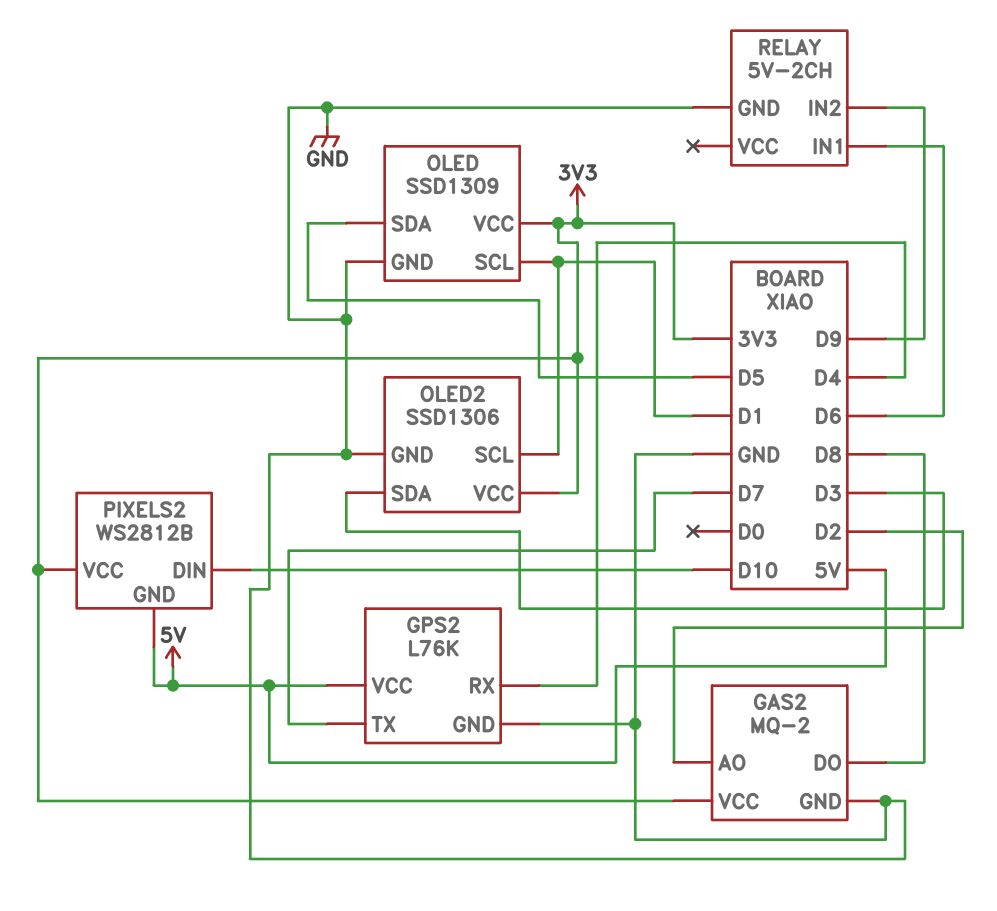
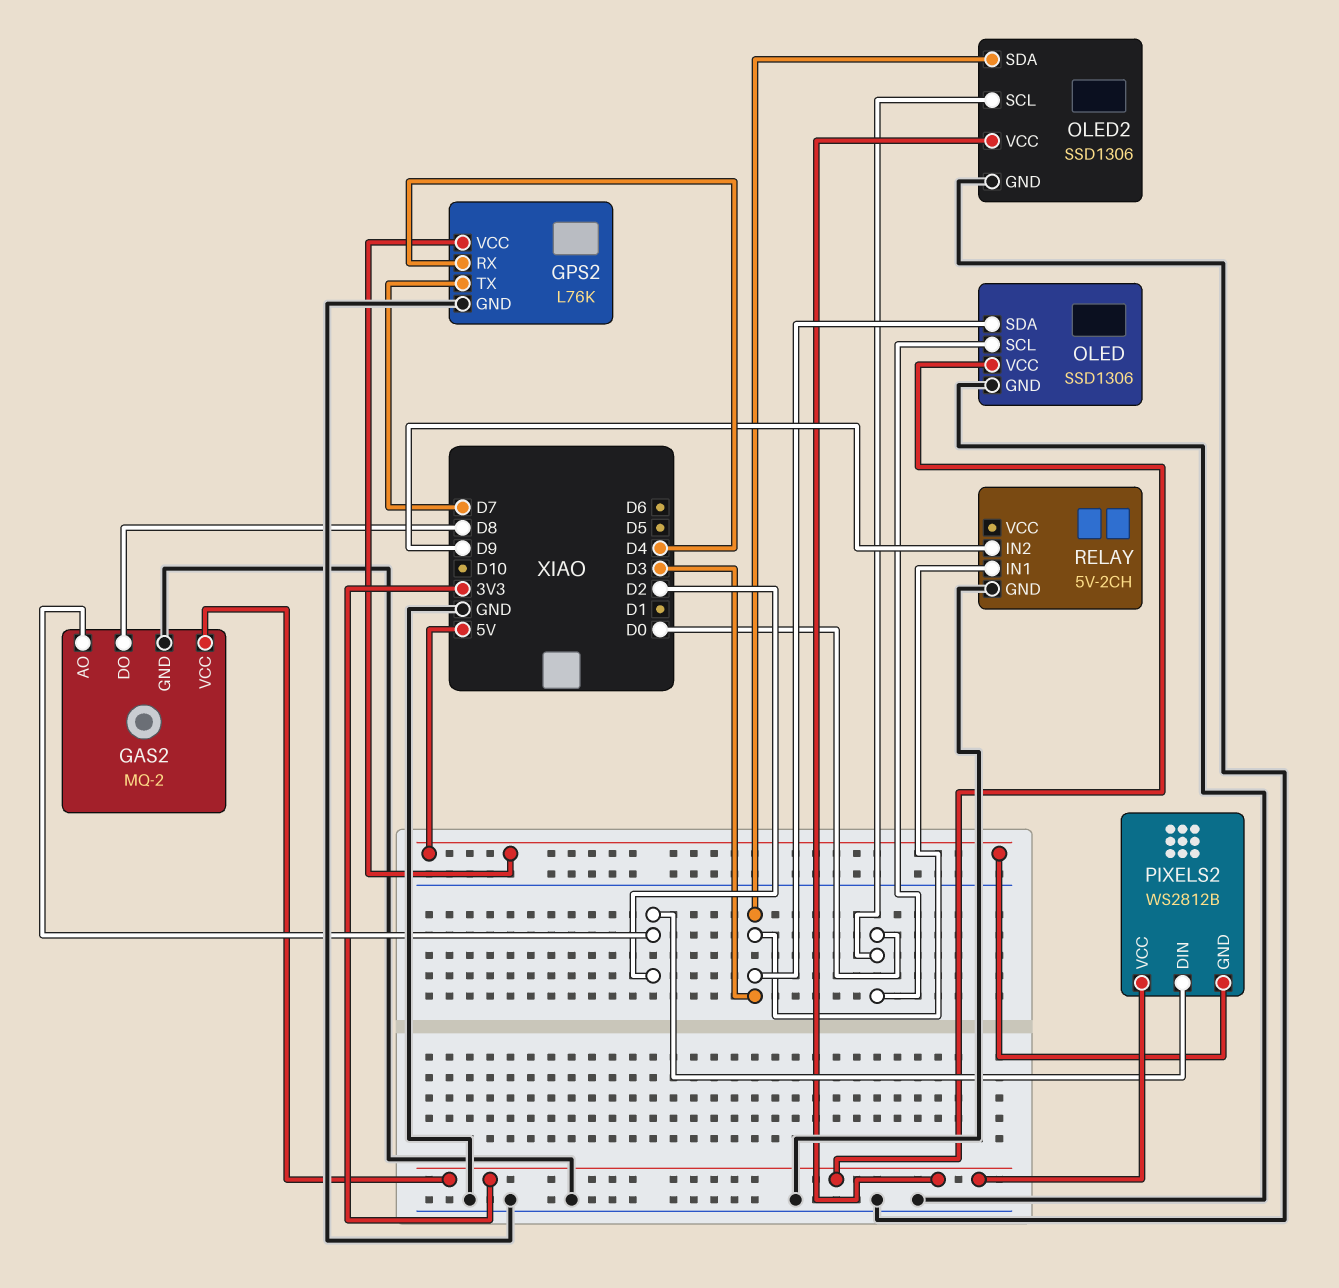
OLED: SSD1309 -> SSD1306
OLED pin SCL: D1 -> D0
OLED pin SDA: D5 -> D3
OLED2 pin SCL: D1 -> D0
PIXELS2 pin DIN: D10 -> D2
RELAY pin IN1: D6 -> D3

